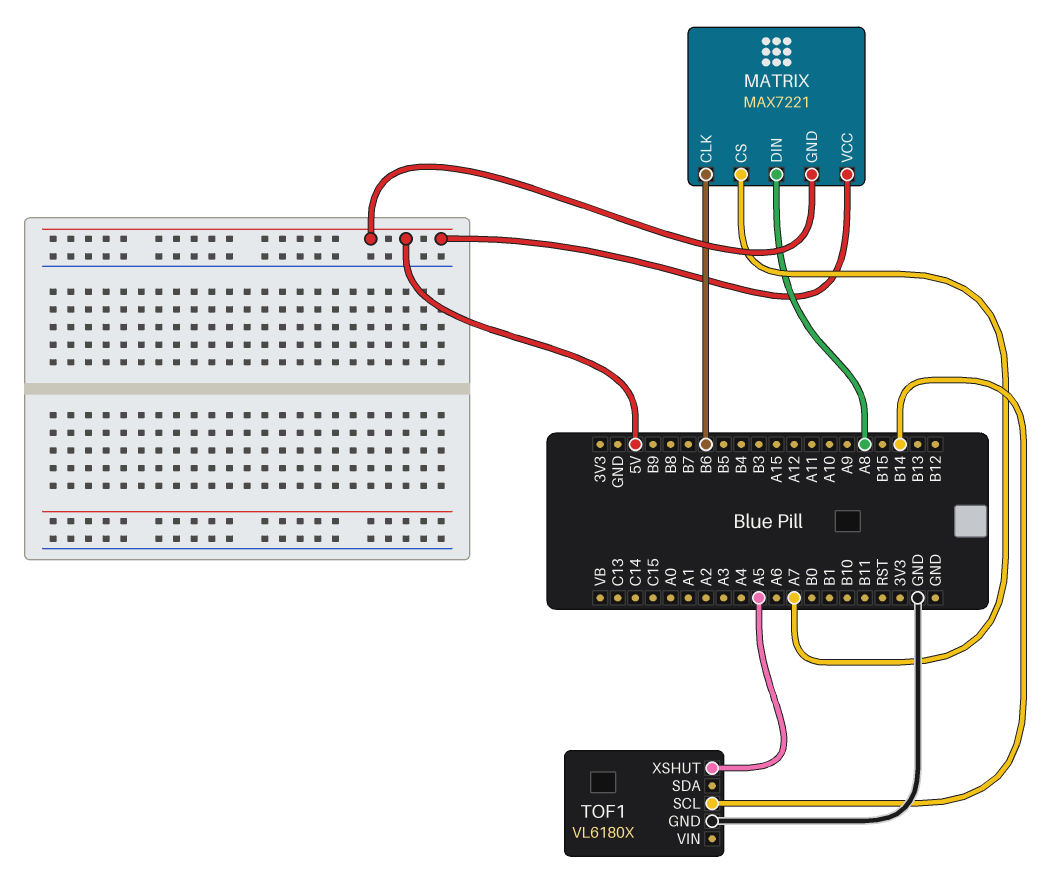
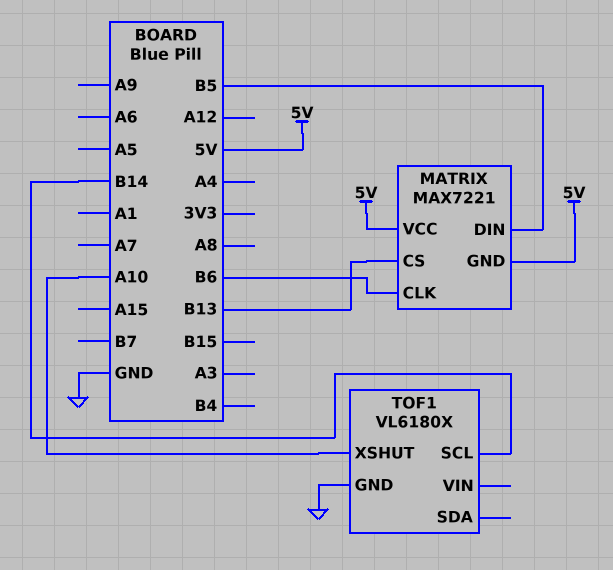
MATRIX pin CS: A7 -> B13
MATRIX pin DIN: A8 -> B5
TOF1 pin XSHUT: A5 -> A10

